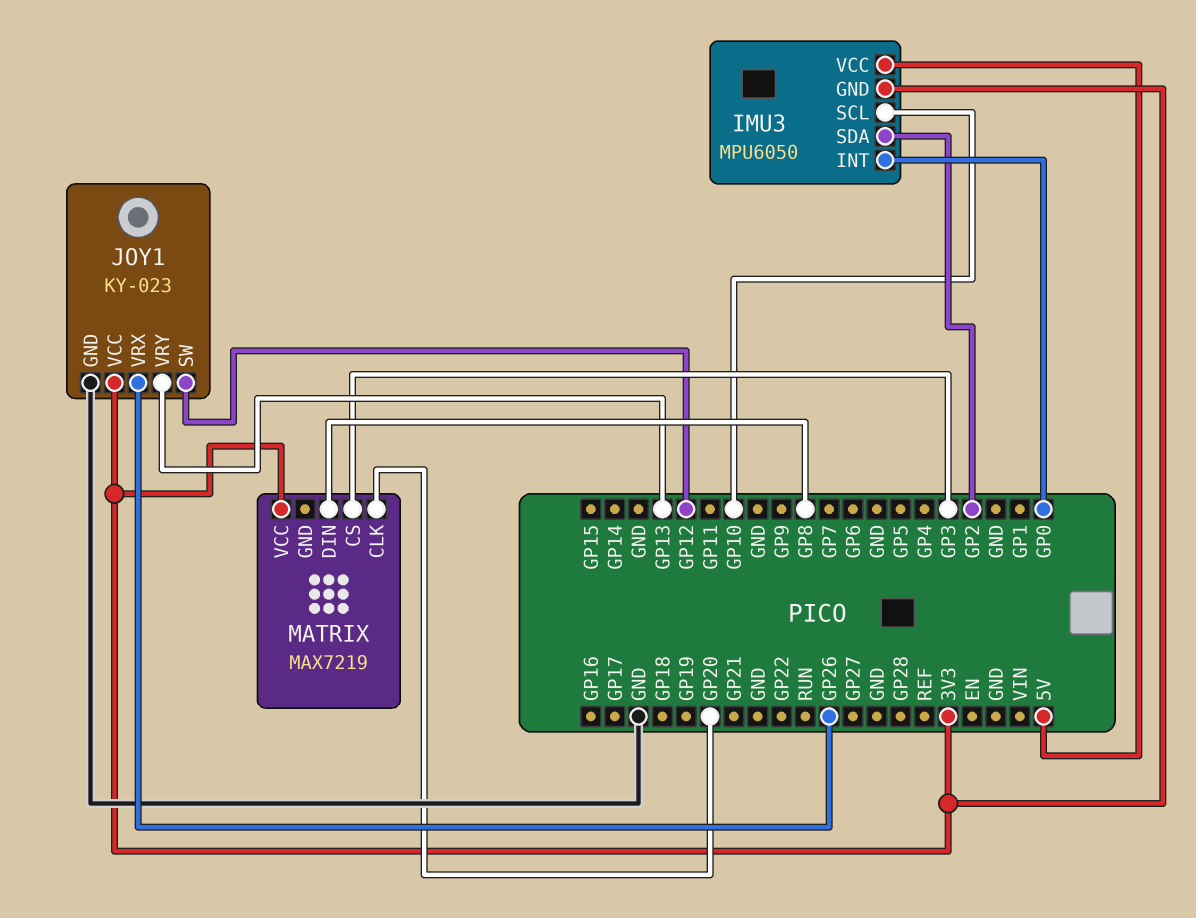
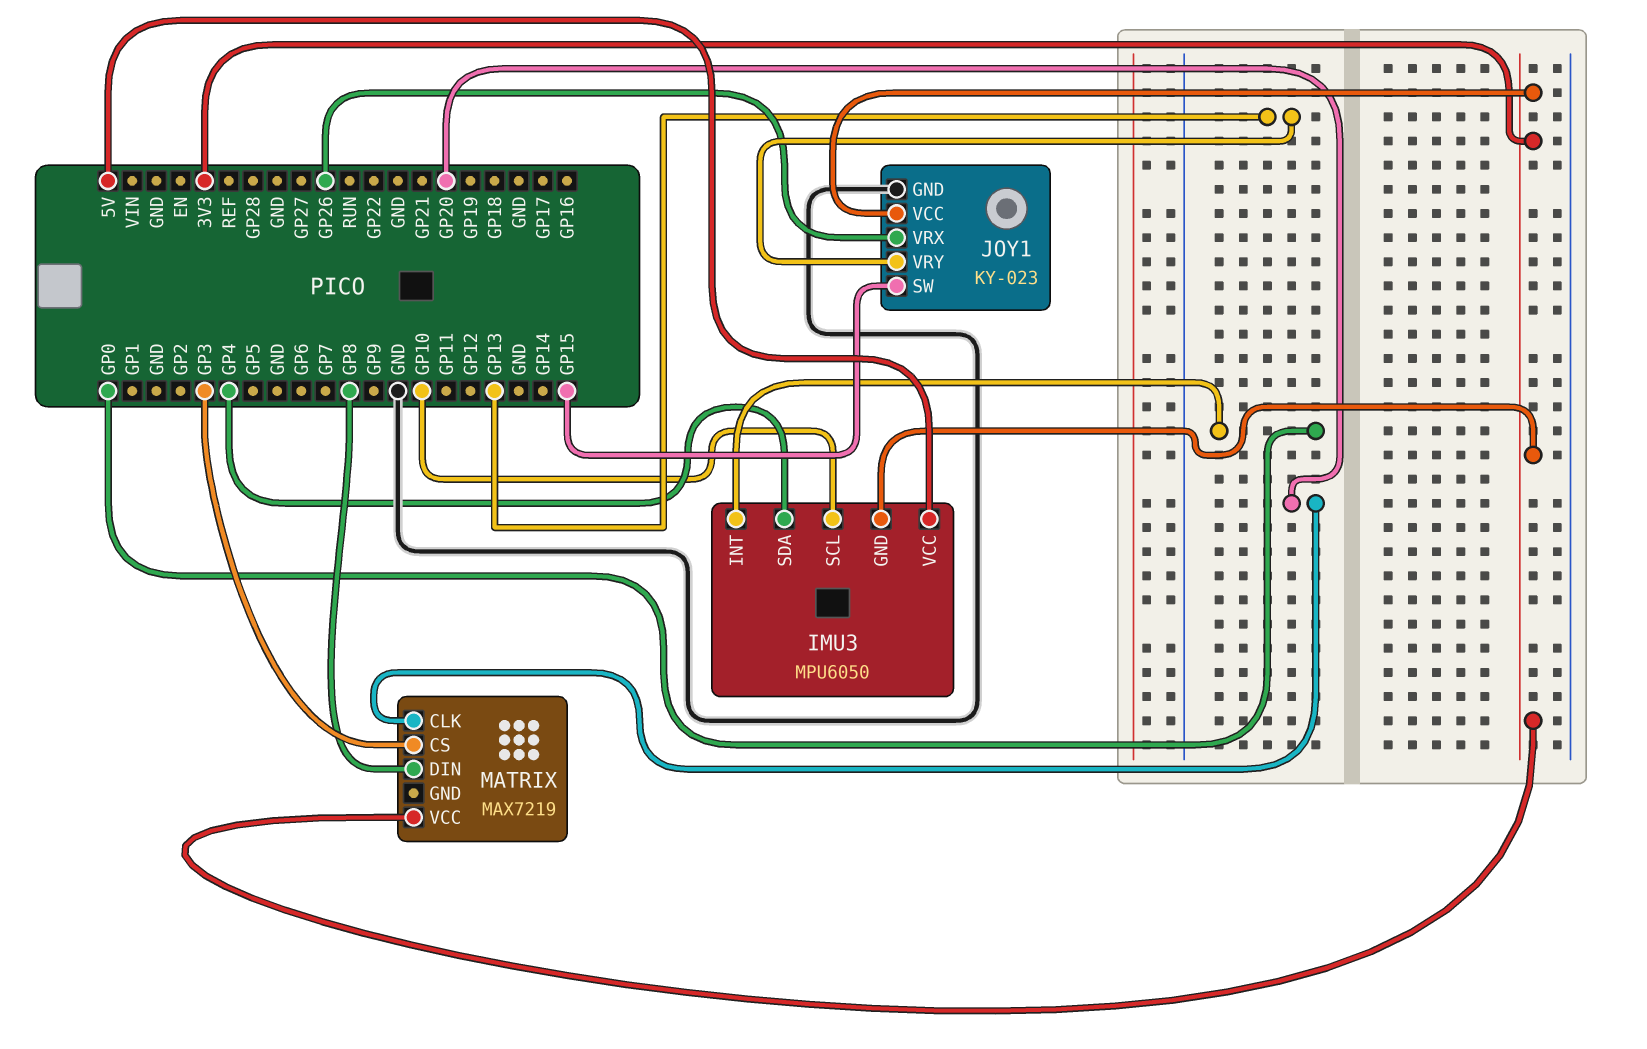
IMU3 pin SDA: GP2 -> GP4
JOY1 pin SW: GP12 -> GP15

